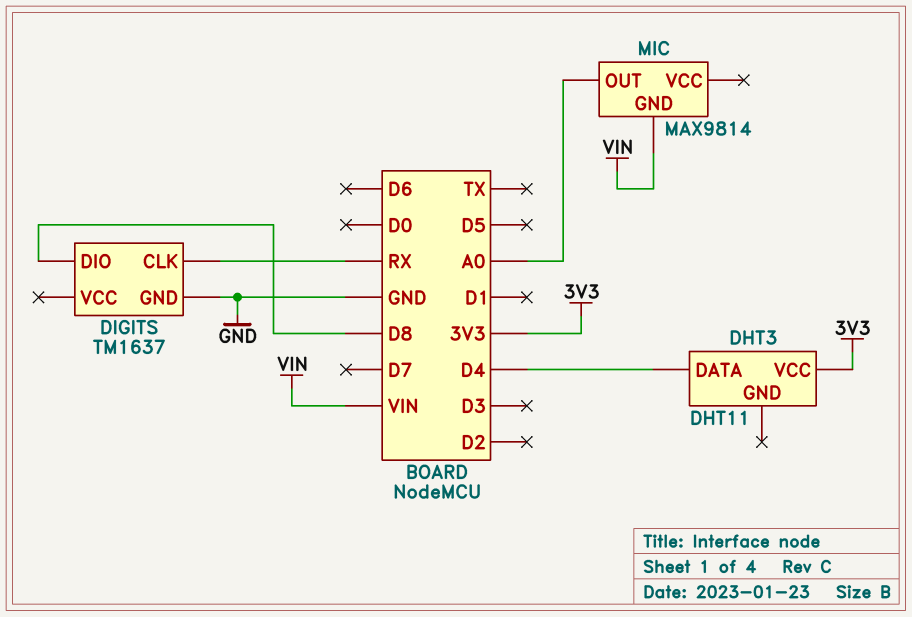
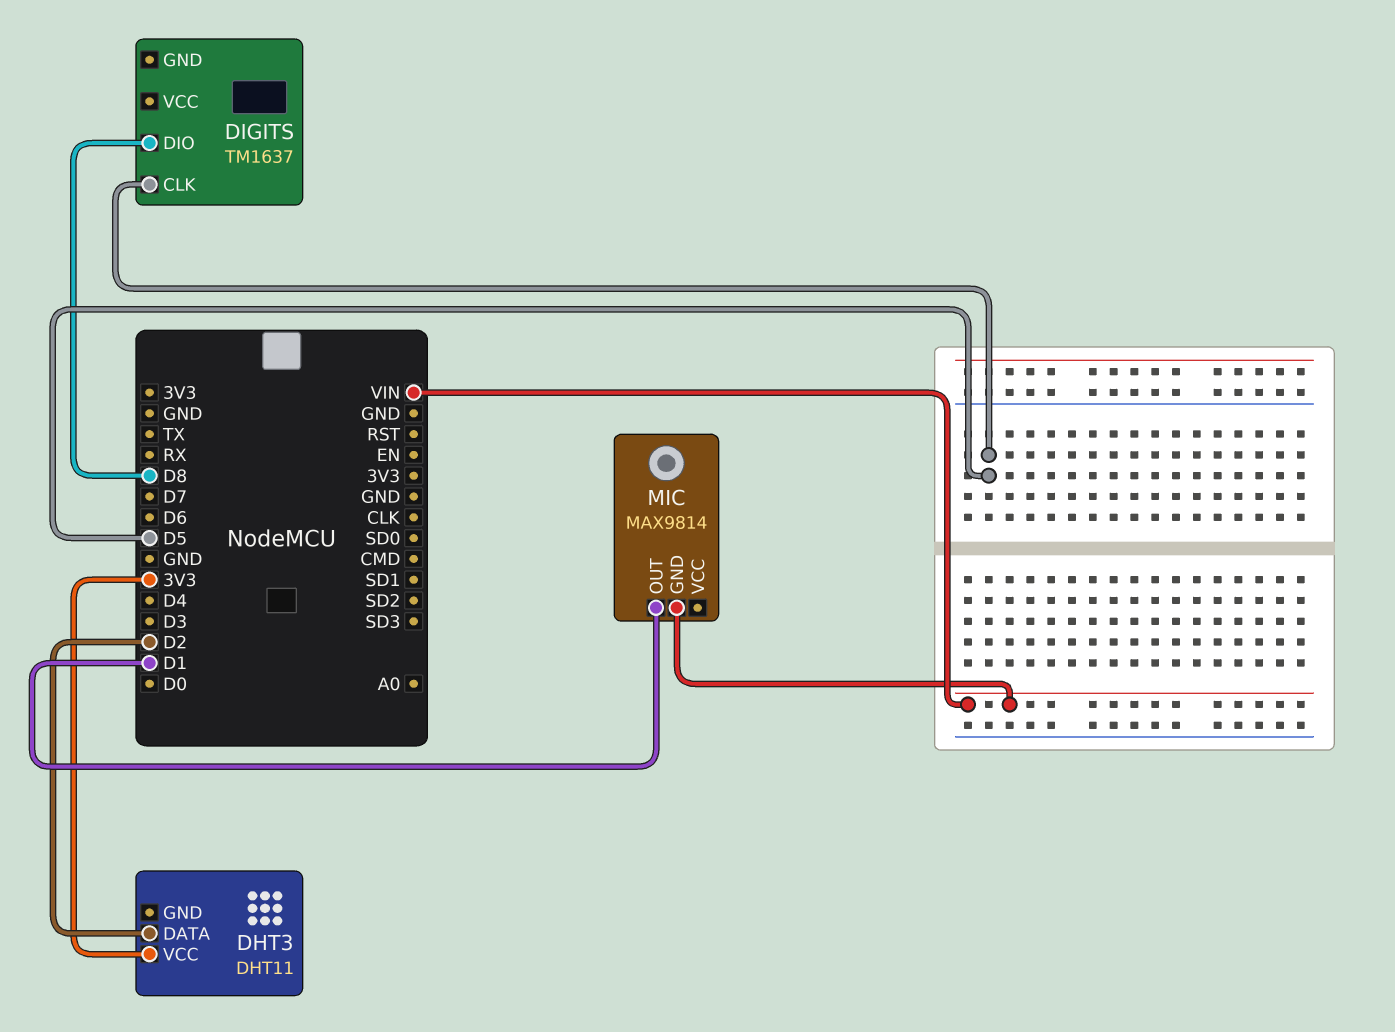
DHT3 pin DATA: D4 -> D2
DIGITS pin CLK: RX -> D5
DIGITS pin GND: GND -> none
MIC pin OUT: A0 -> D1

